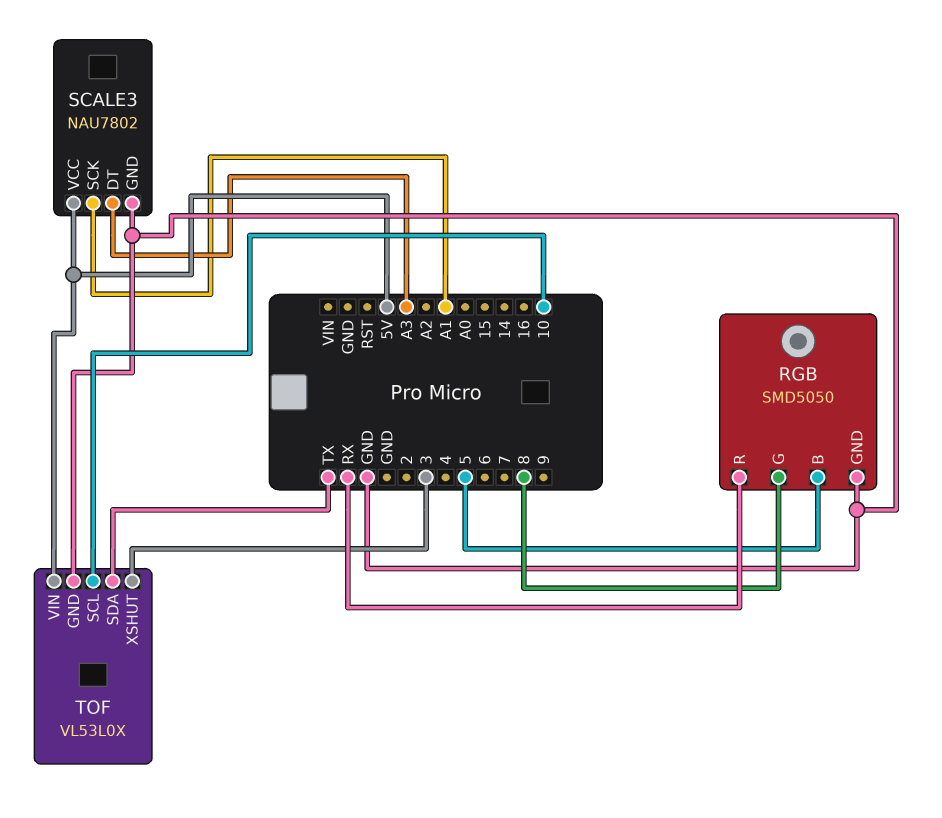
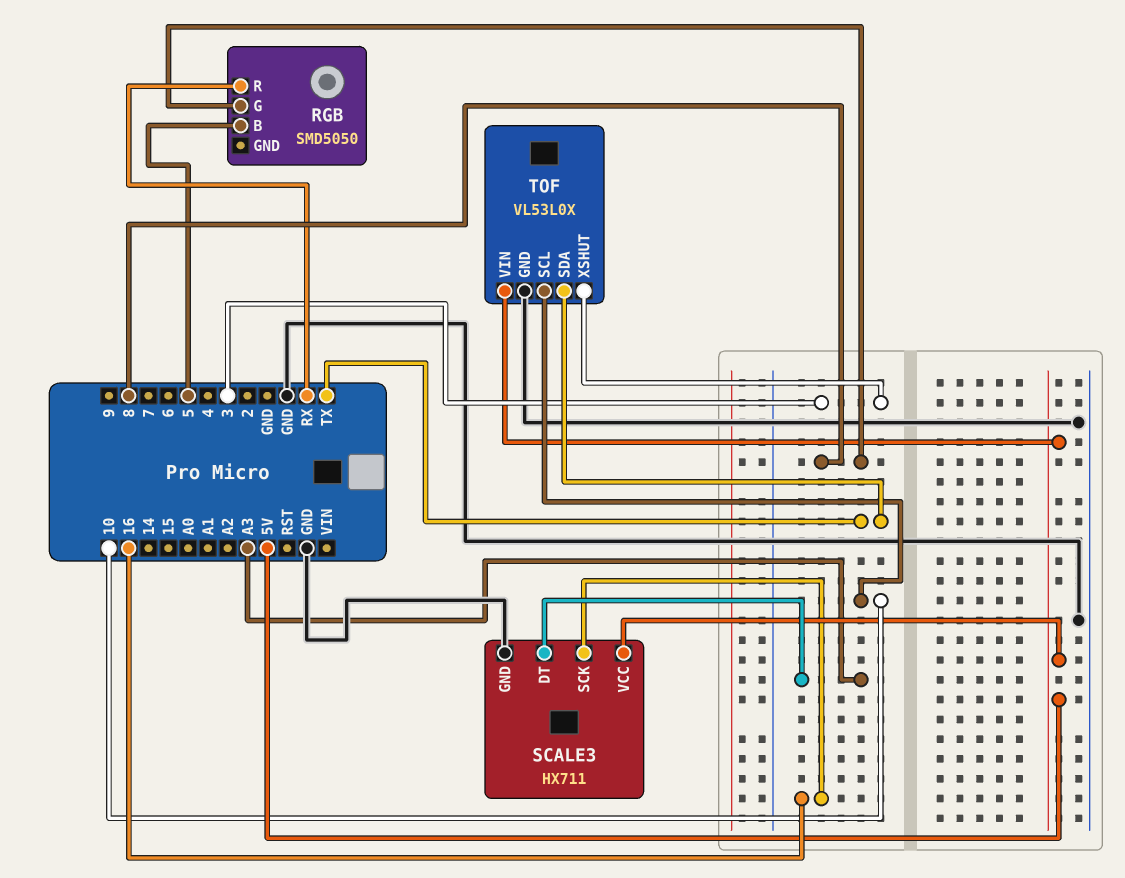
RGB pin GND: GND -> none
SCALE3: NAU7802 -> HX711
SCALE3 pin SCK: A1 -> 16

